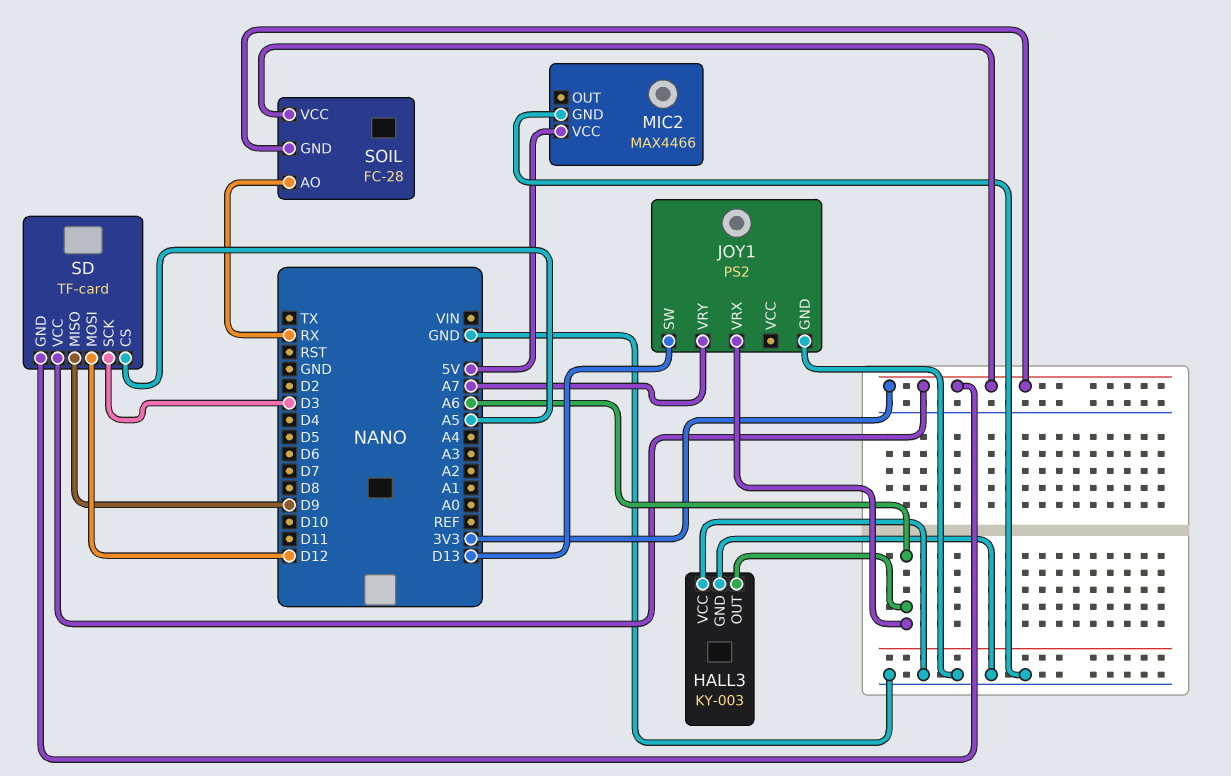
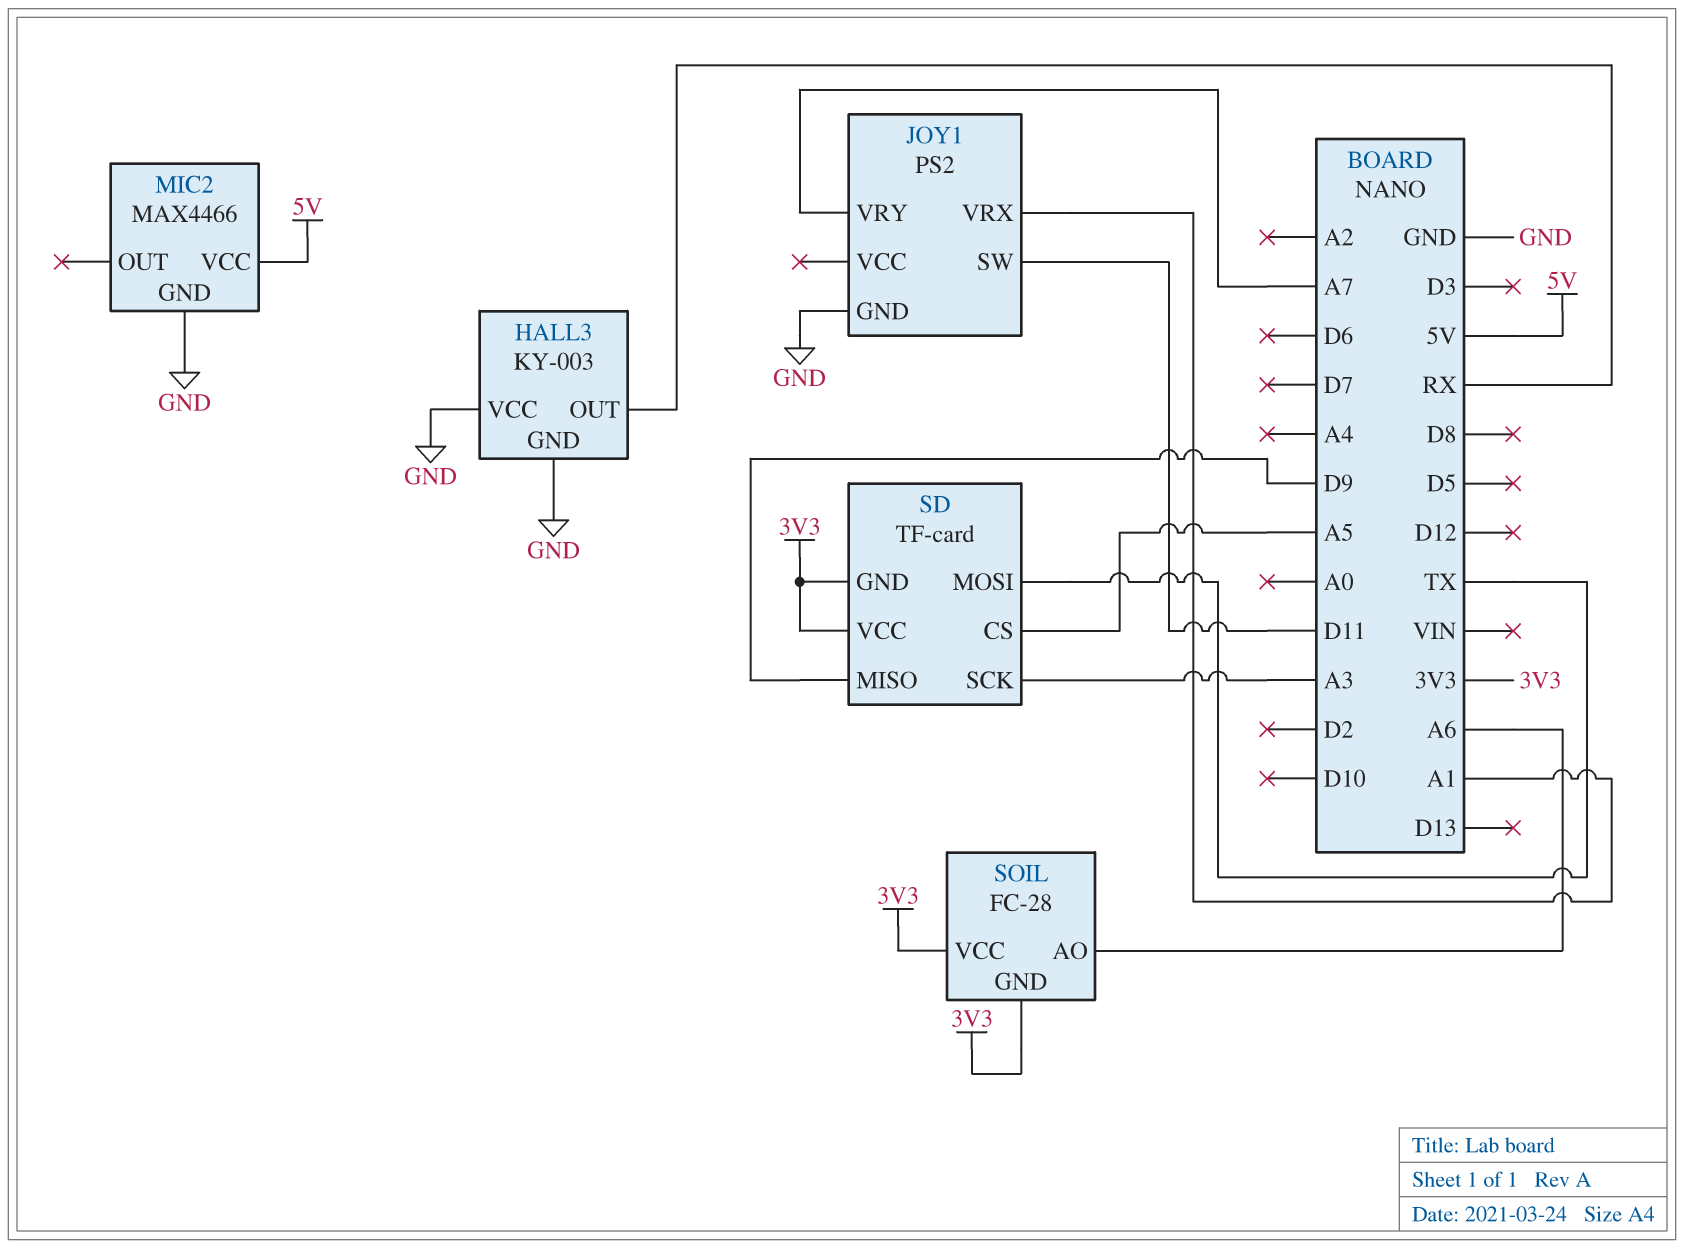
HALL3 pin OUT: A6 -> RX
JOY1 pin SW: D13 -> D11
JOY1 pin VRX: A6 -> A1
SD pin MOSI: D12 -> TX
SD pin SCK: D3 -> A3
SOIL pin AO: RX -> A6

